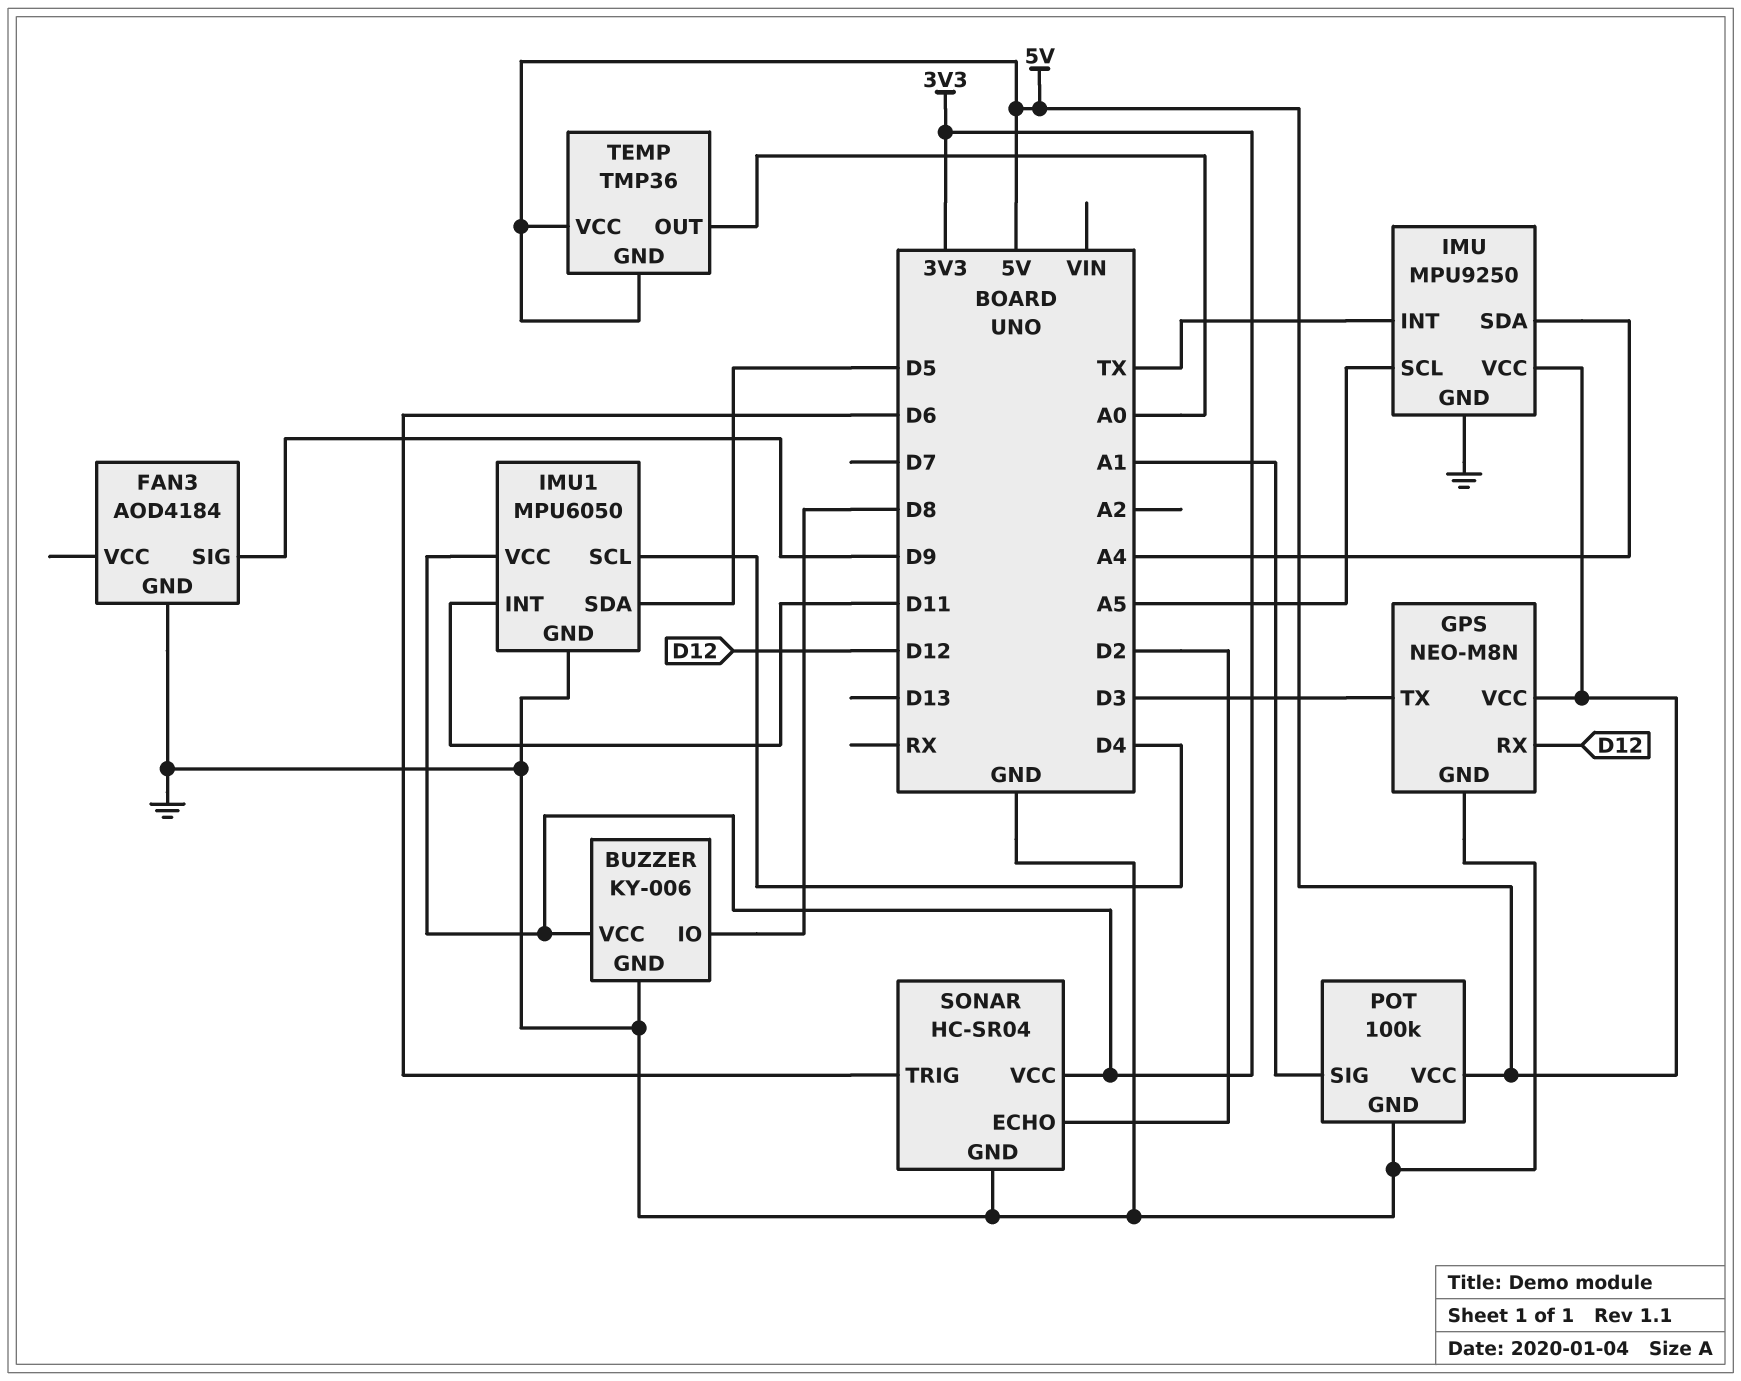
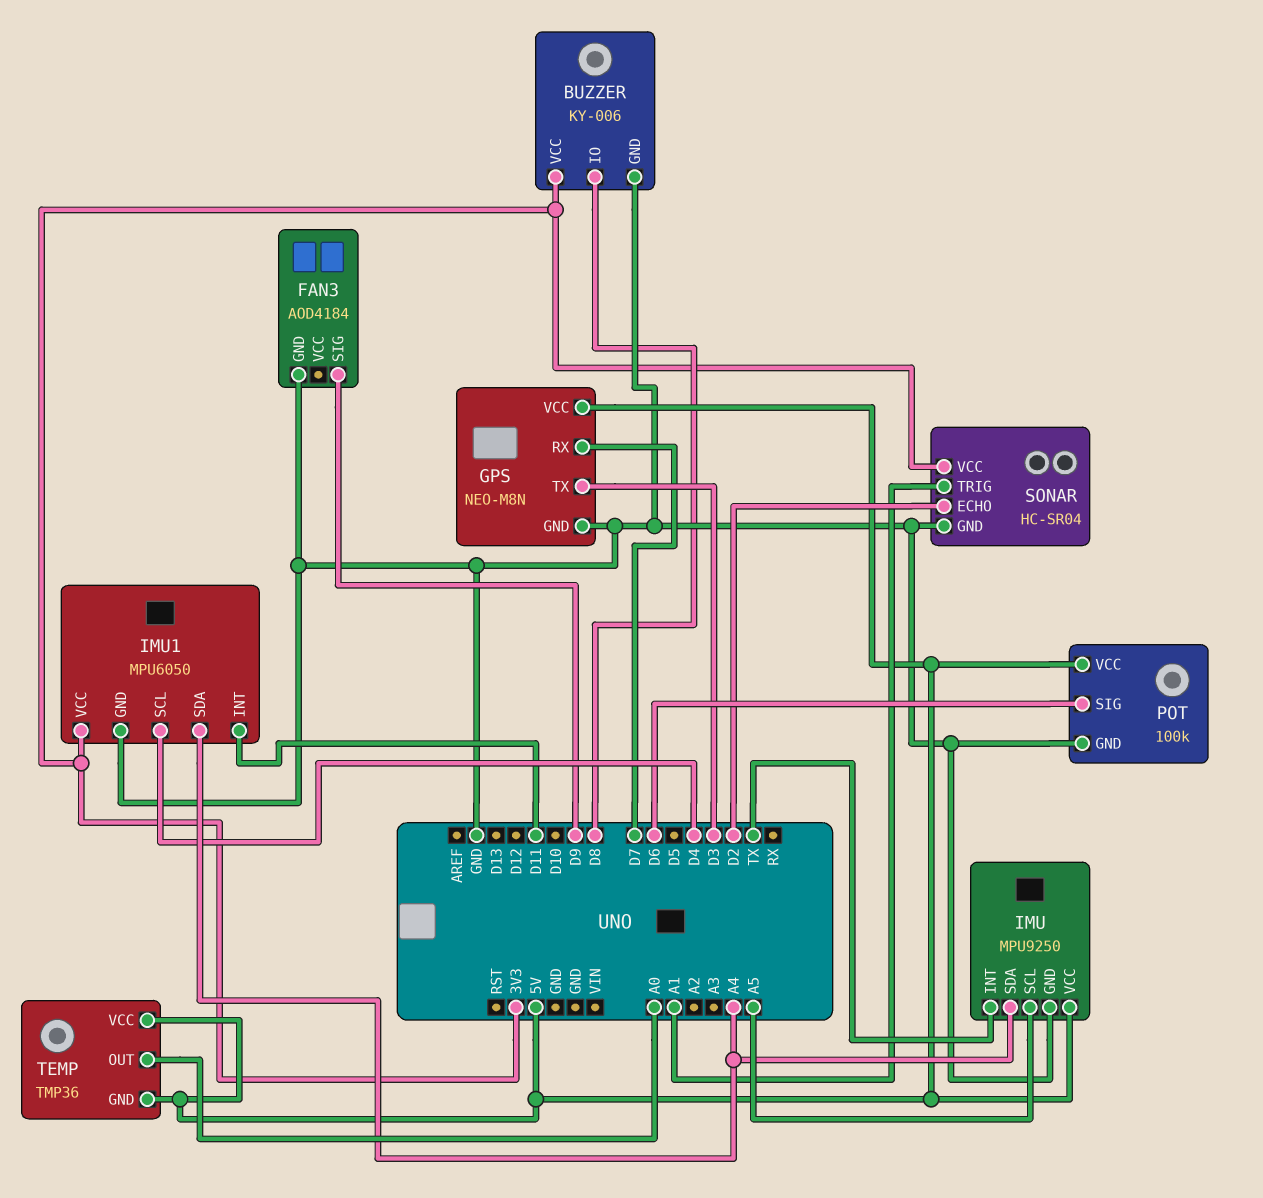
GPS pin RX: D12 -> D7
IMU1 pin SDA: D5 -> A4
POT pin SIG: A1 -> D6
SONAR pin TRIG: D6 -> A1

